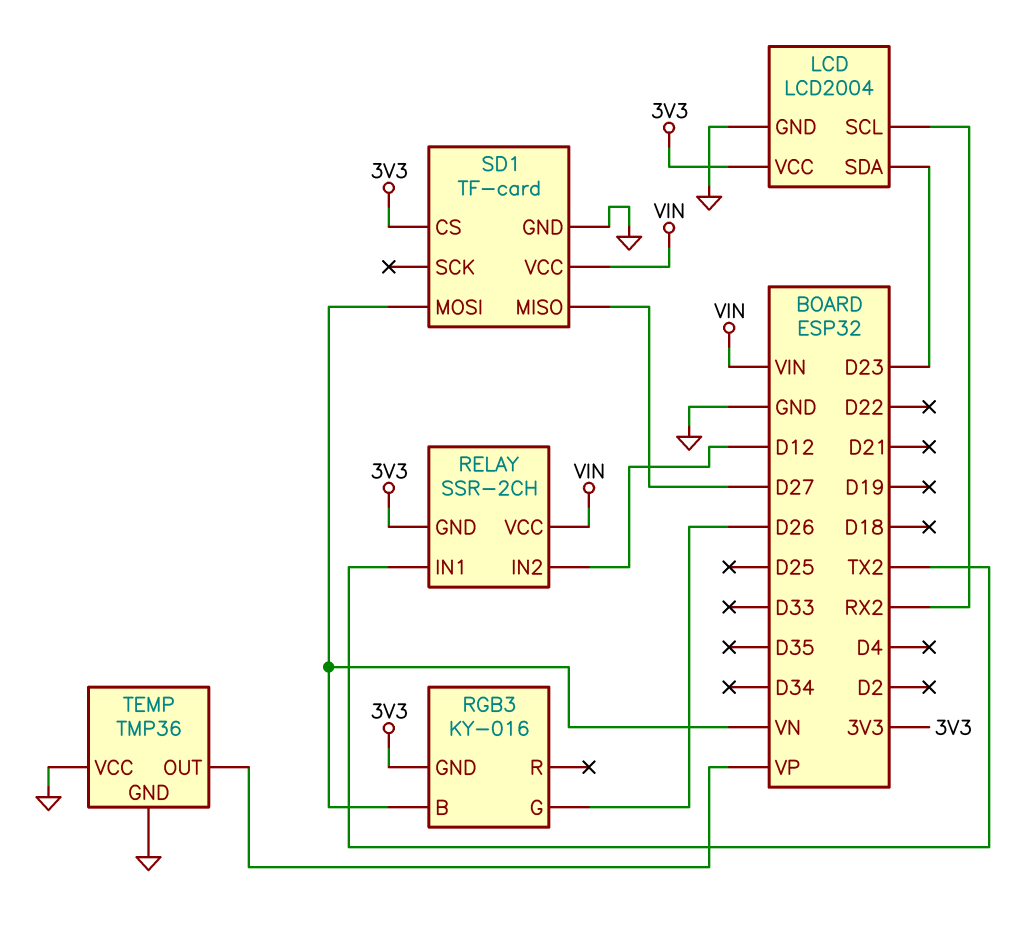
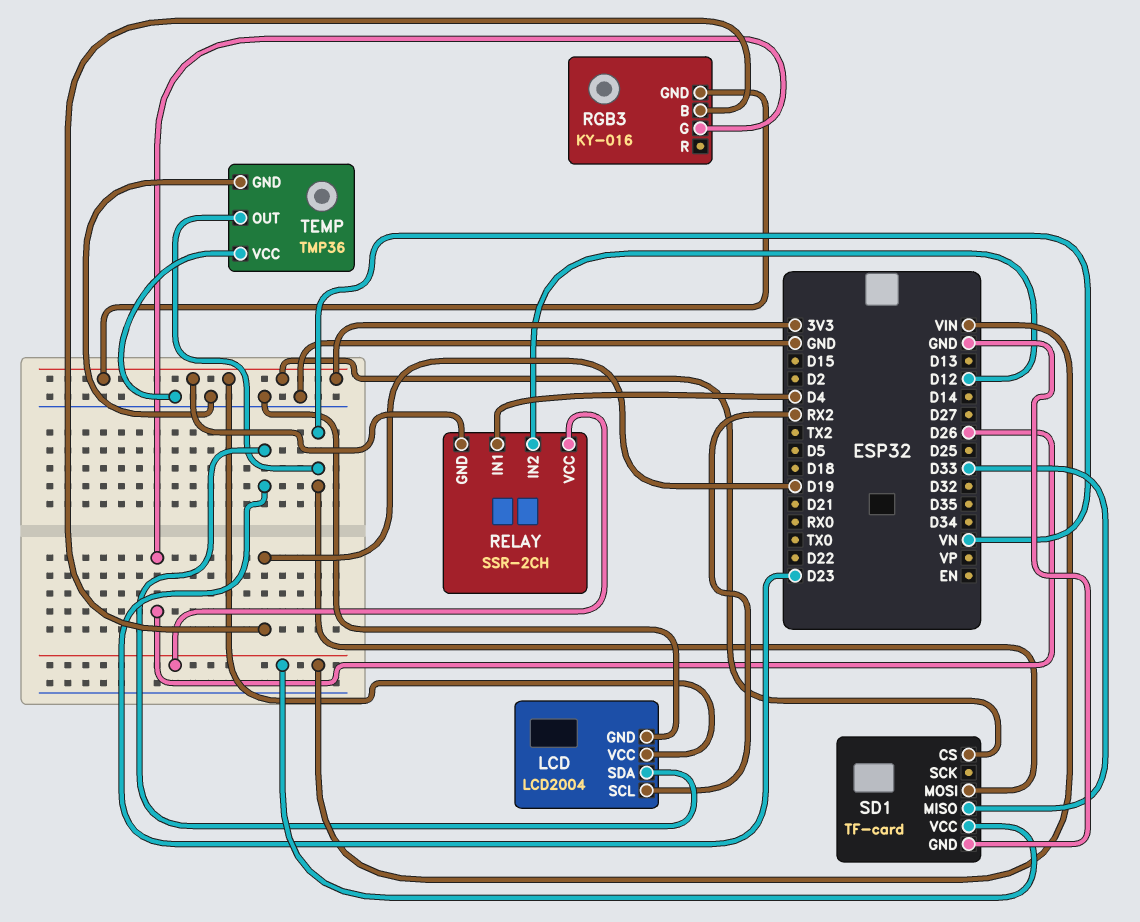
RELAY pin IN1: TX2 -> D4
RGB3 pin B: VN -> D19
SD1 pin MISO: D27 -> D33
TEMP pin OUT: VP -> VN

